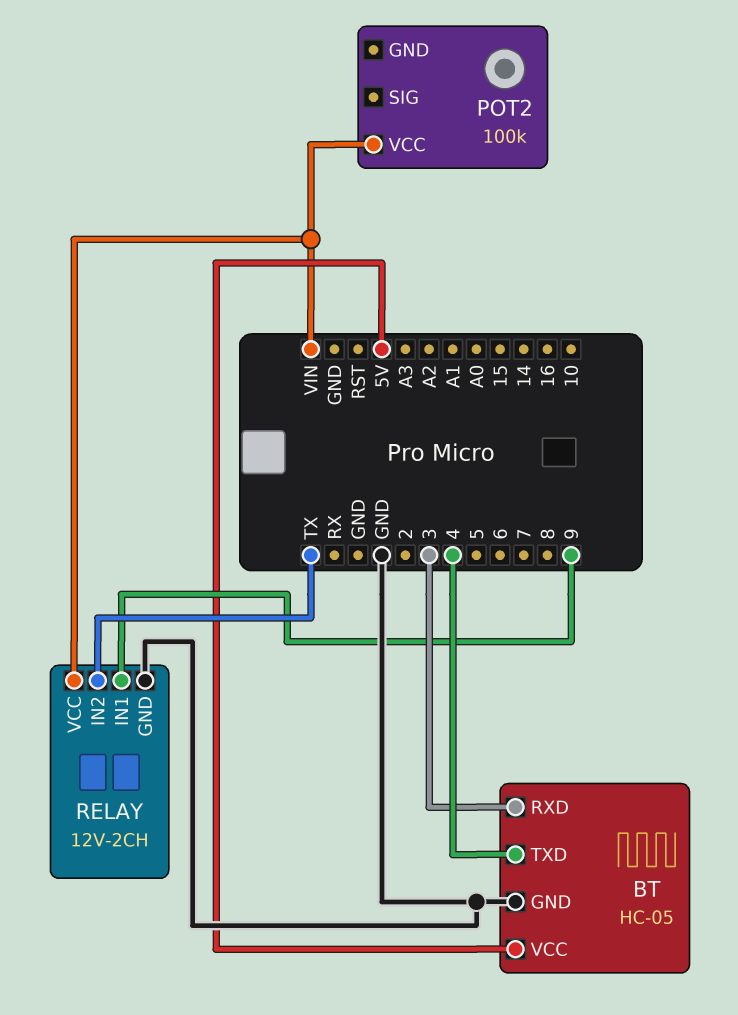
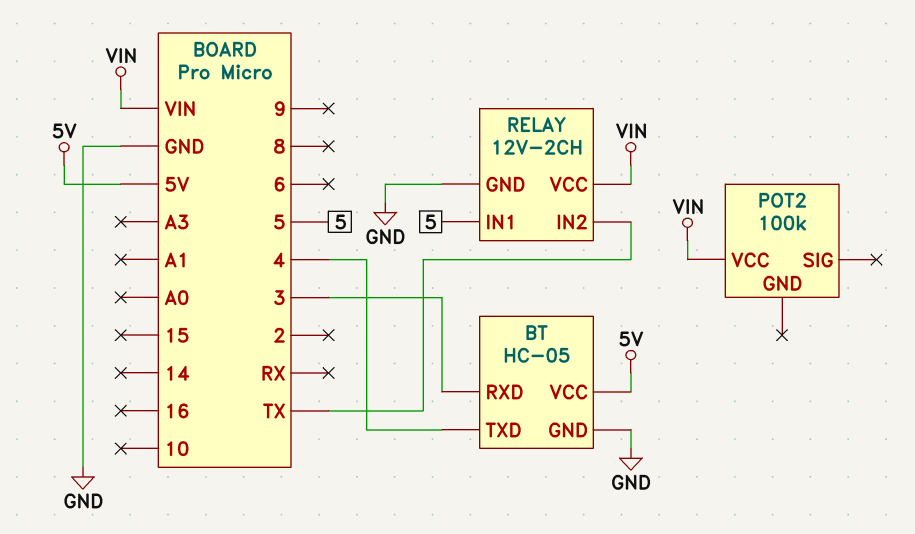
RELAY pin IN1: 9 -> 5

